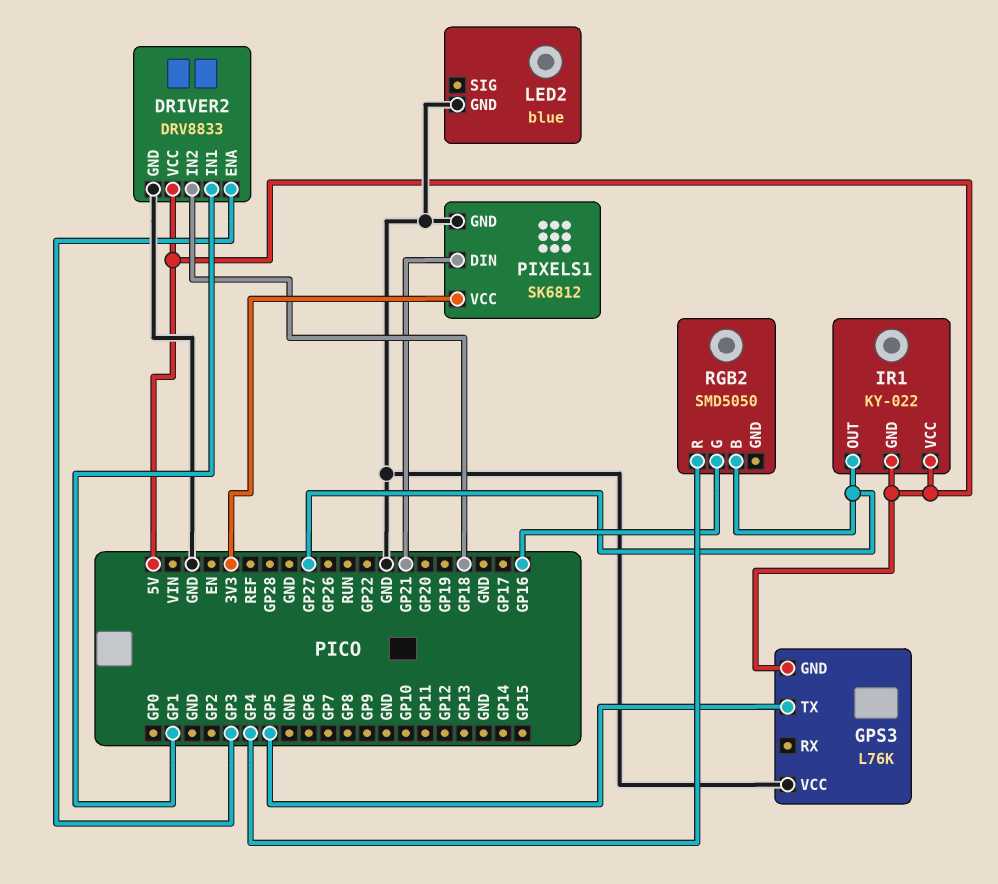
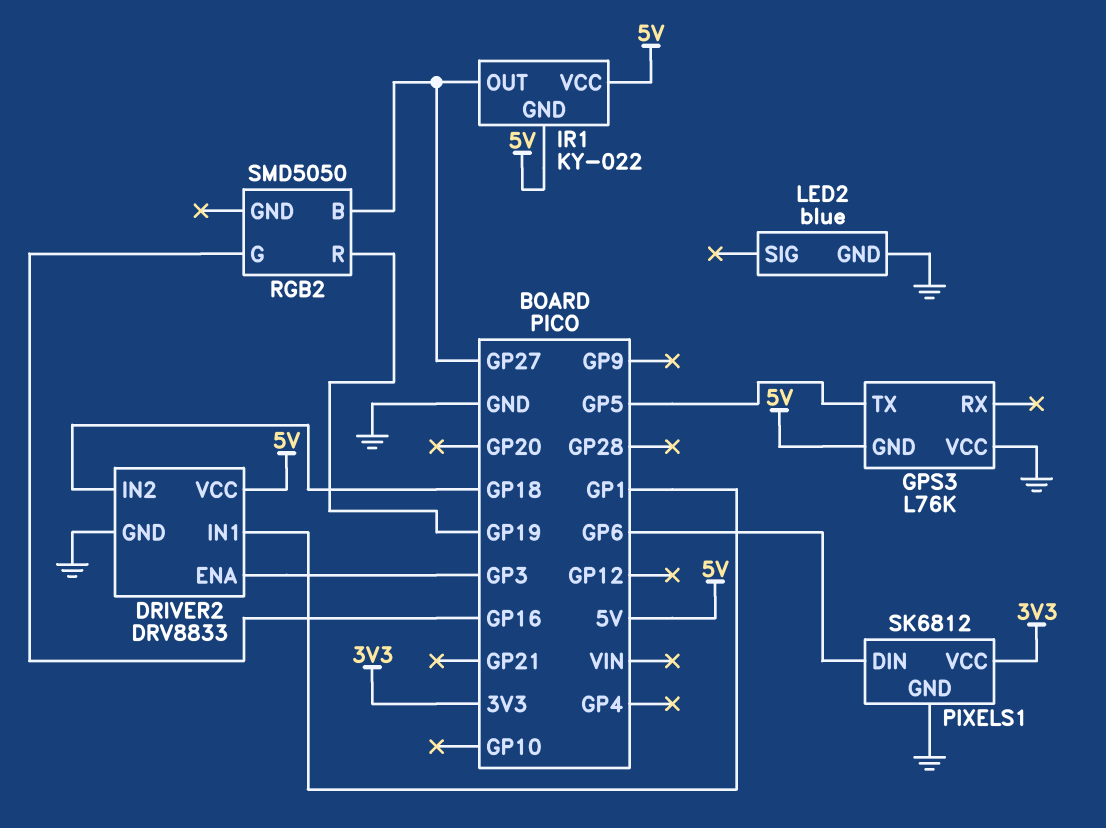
PIXELS1 pin DIN: GP21 -> GP6
RGB2 pin R: GP4 -> GP19

